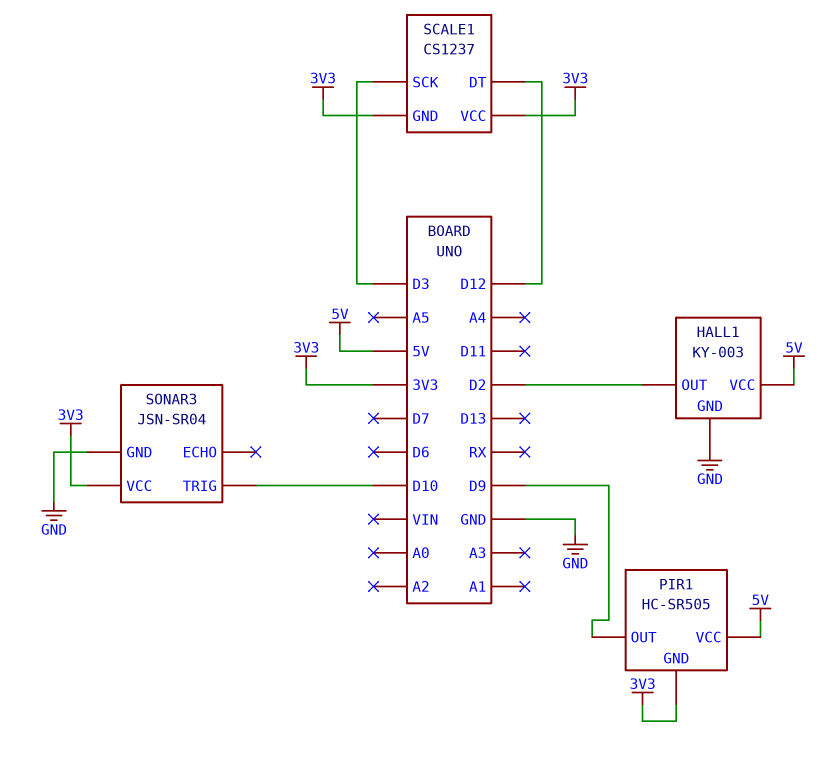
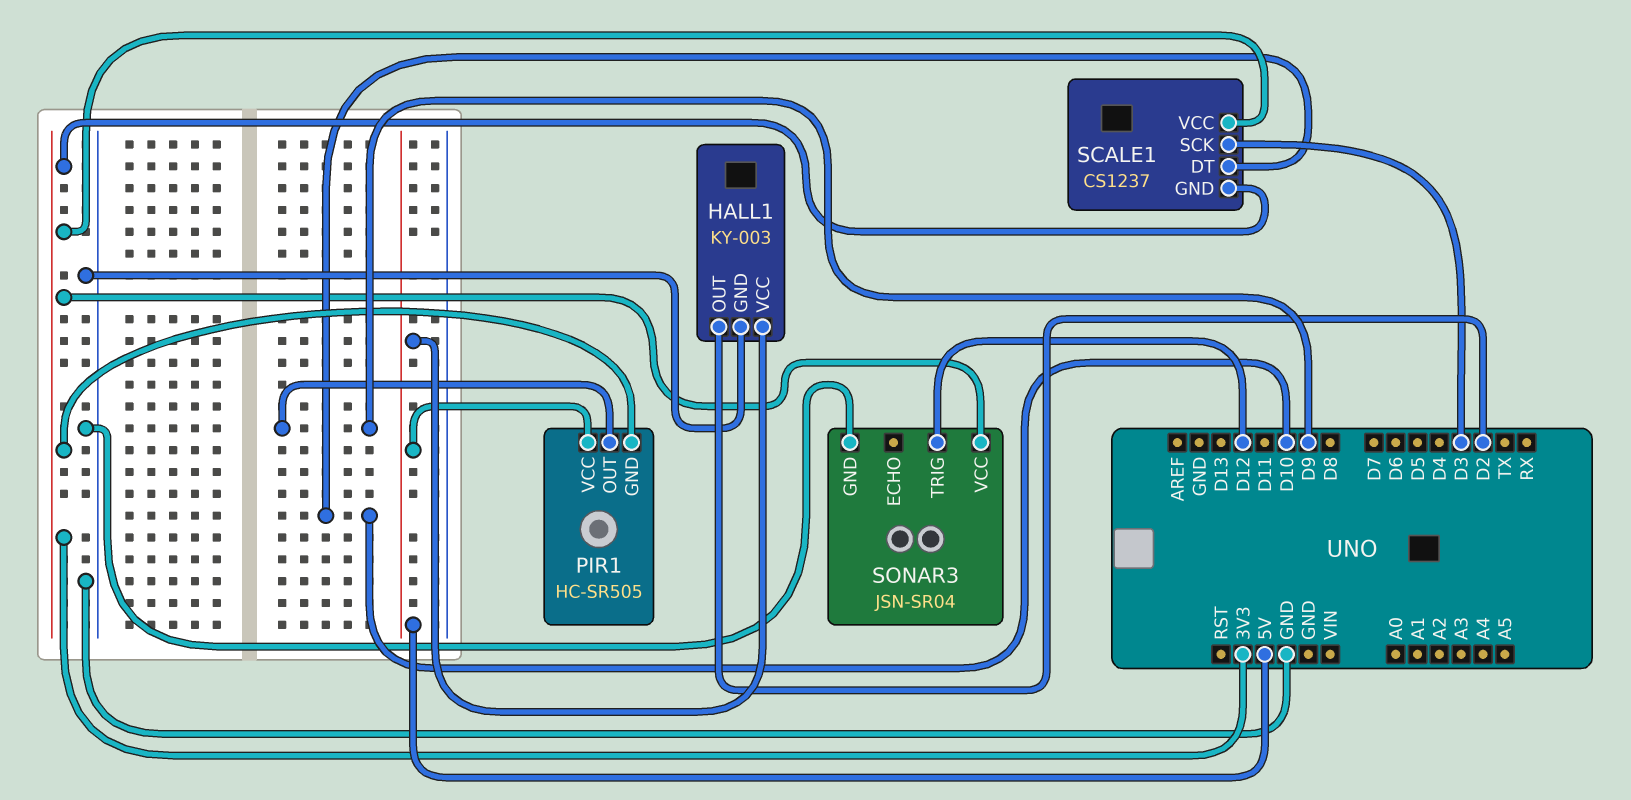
SCALE1 pin DT: D12 -> D10
SONAR3 pin TRIG: D10 -> D12

